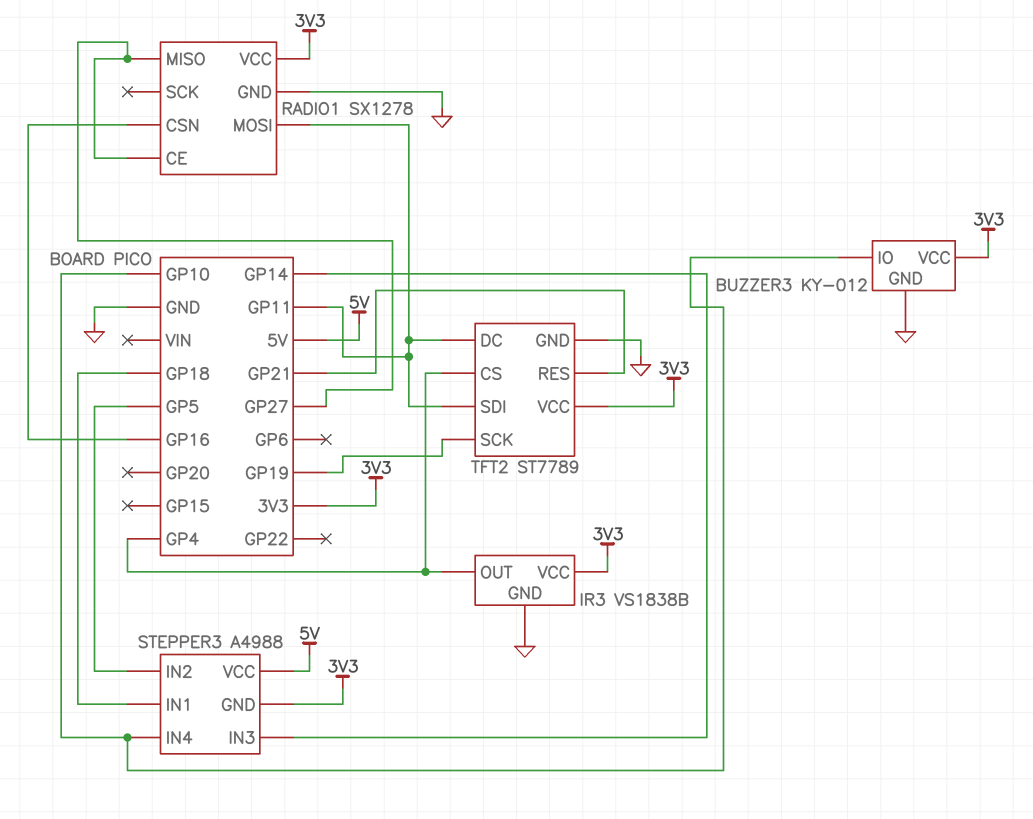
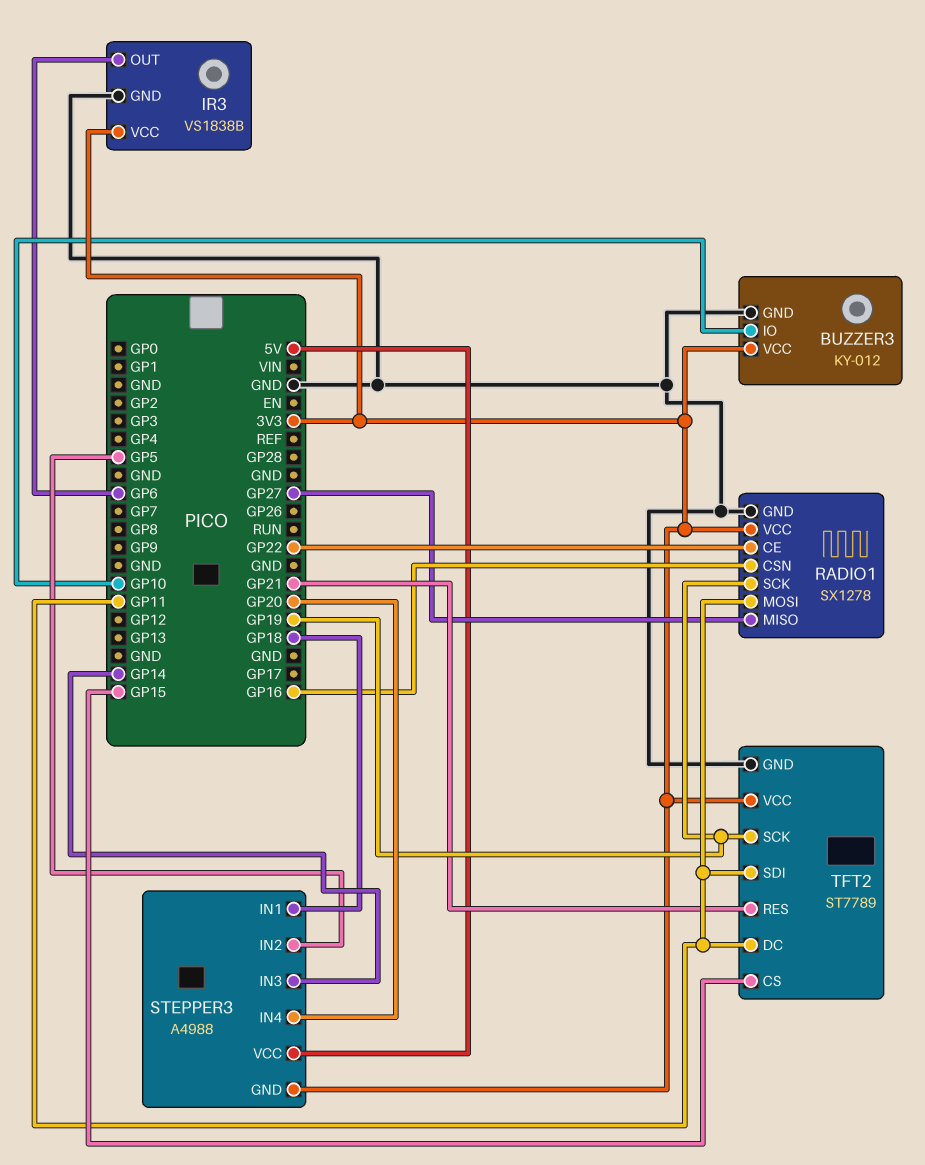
IR3 pin OUT: GP4 -> GP6
RADIO1 pin CE: GP27 -> GP22
RADIO1 pin SCK: none -> GP19
STEPPER3 pin IN4: GP10 -> GP20
TFT2 pin CS: GP4 -> GP15

